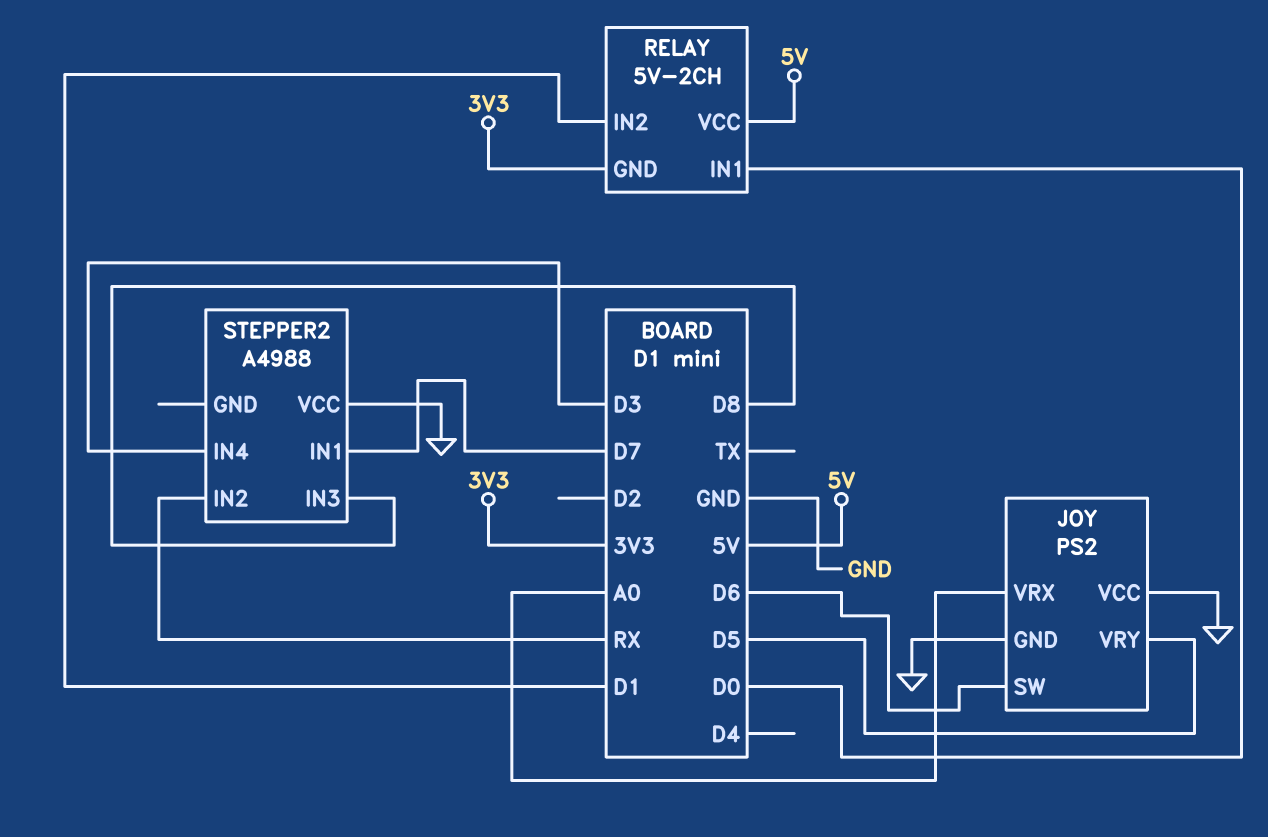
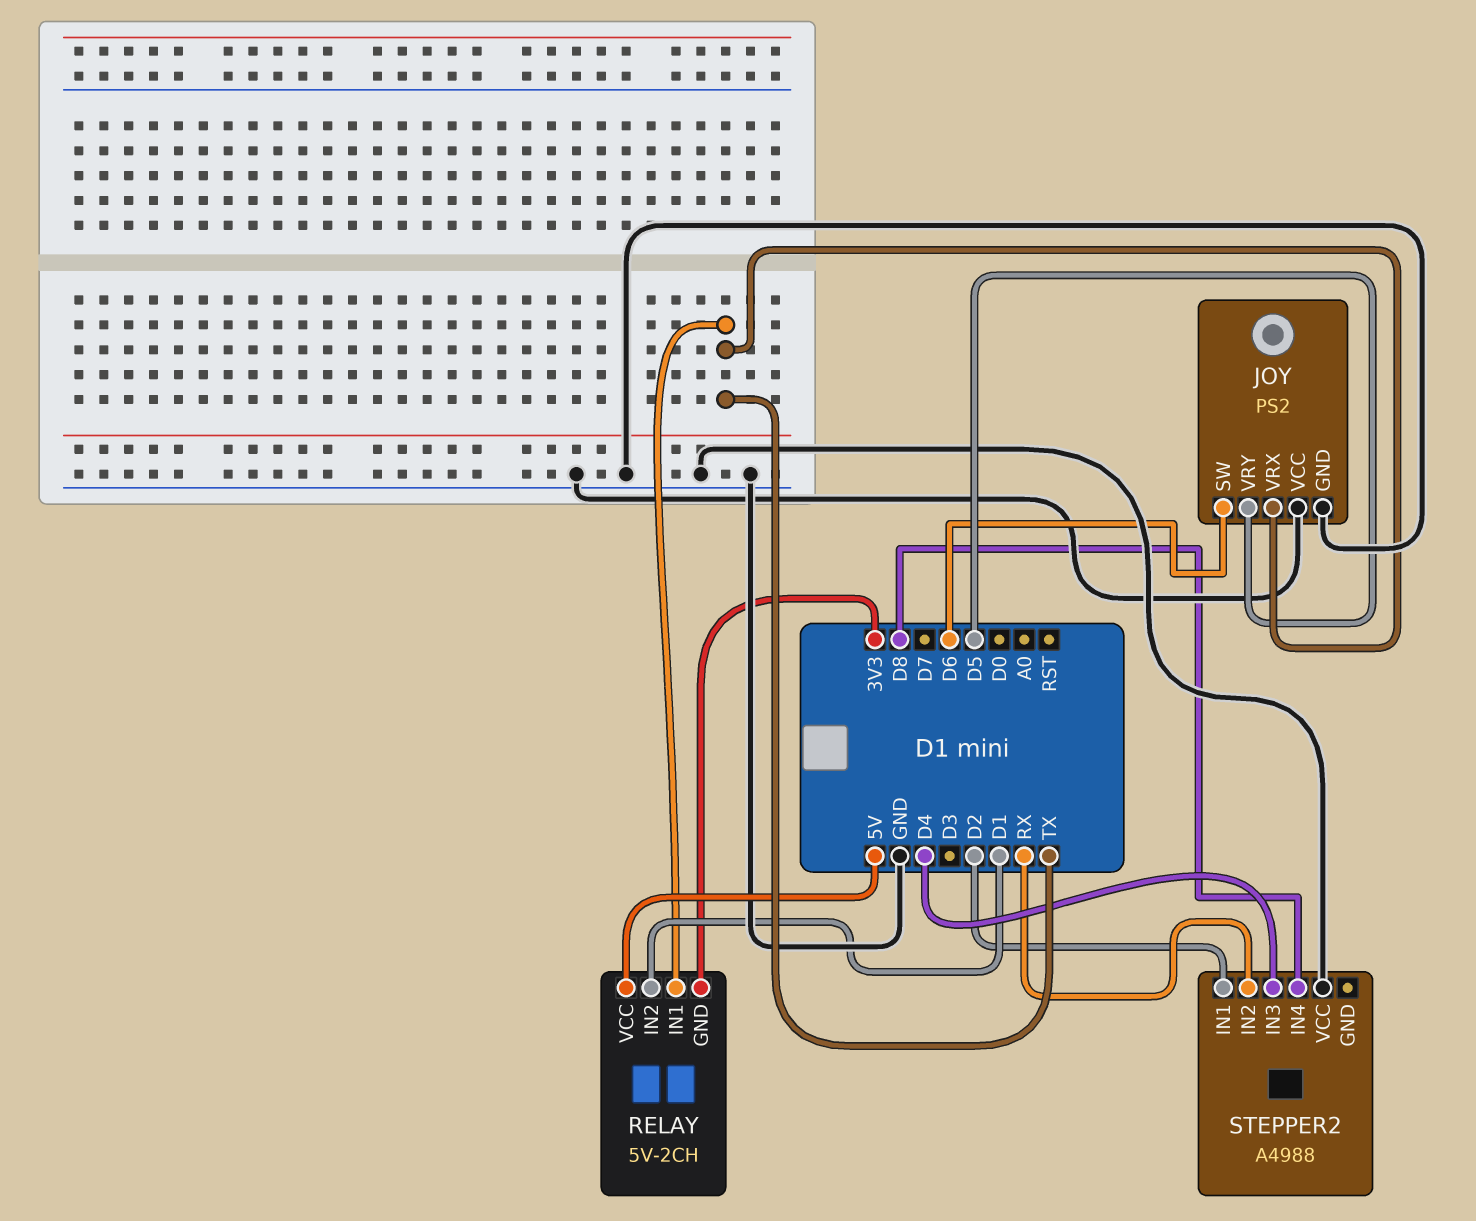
JOY pin VRX: A0 -> TX
RELAY pin IN1: D0 -> TX
STEPPER2 pin IN1: D7 -> D2
STEPPER2 pin IN3: D8 -> D4
STEPPER2 pin IN4: D3 -> D8

